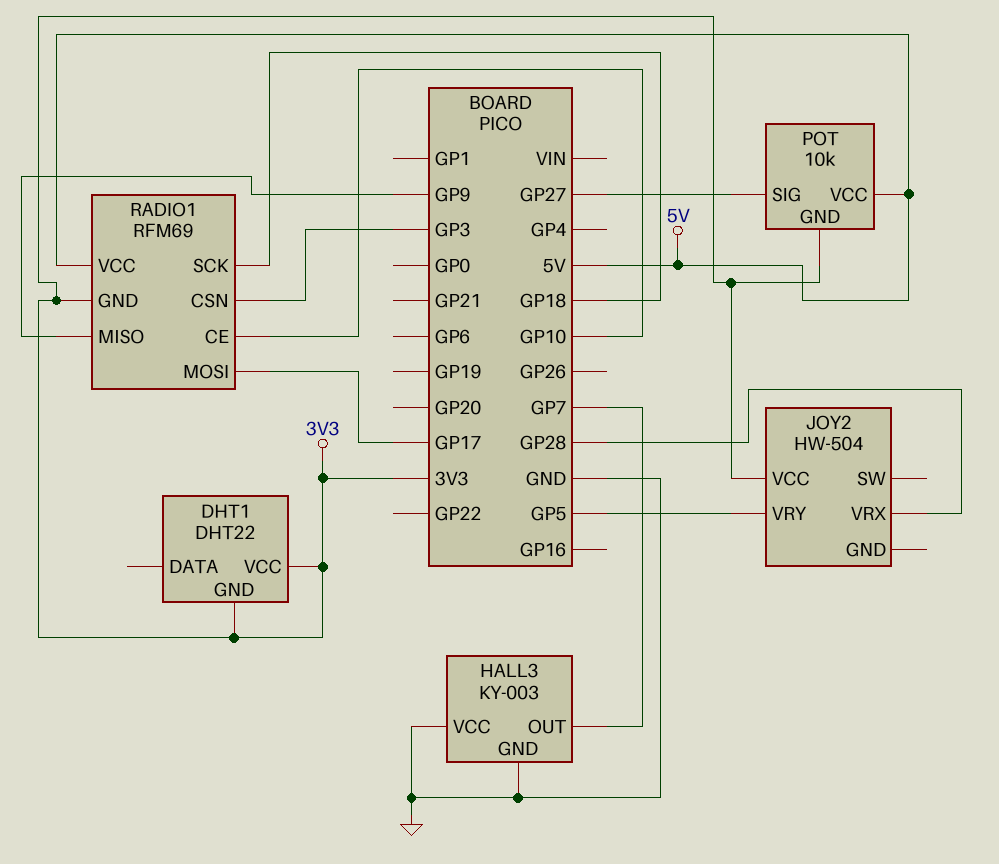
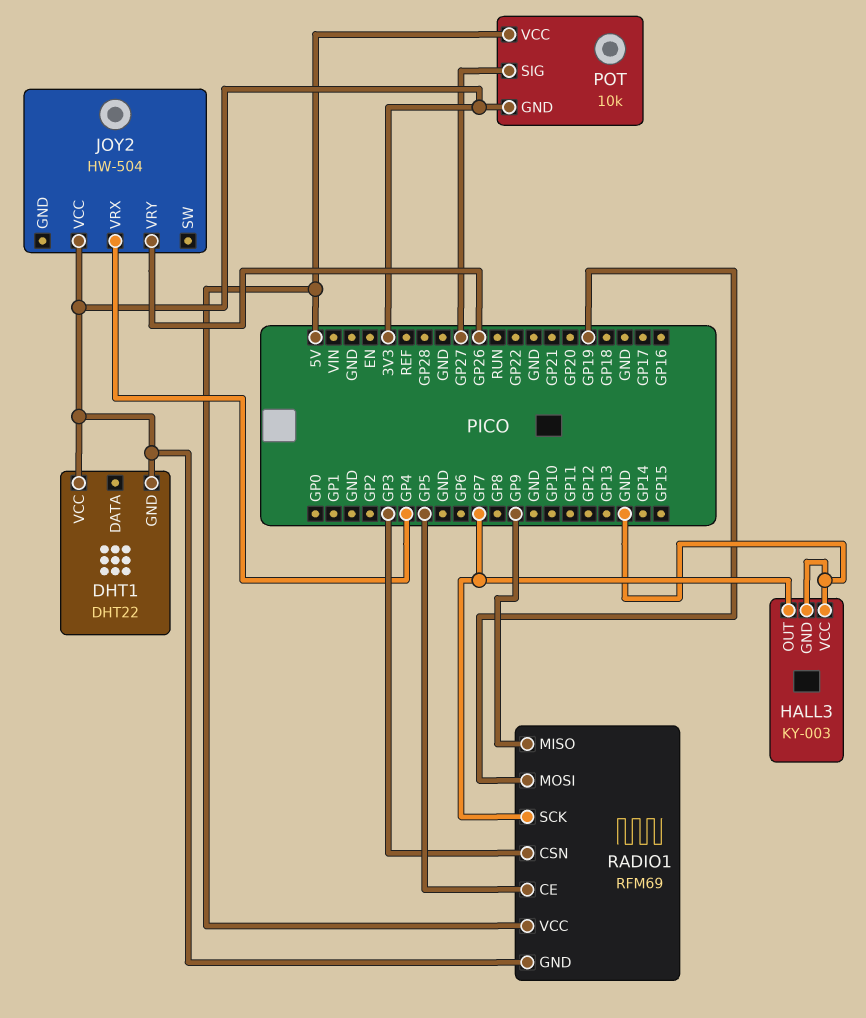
JOY2 pin VRX: GP28 -> GP4
JOY2 pin VRY: GP5 -> GP26
RADIO1 pin CE: GP10 -> GP5
RADIO1 pin MOSI: GP17 -> GP19
RADIO1 pin SCK: GP18 -> GP7

